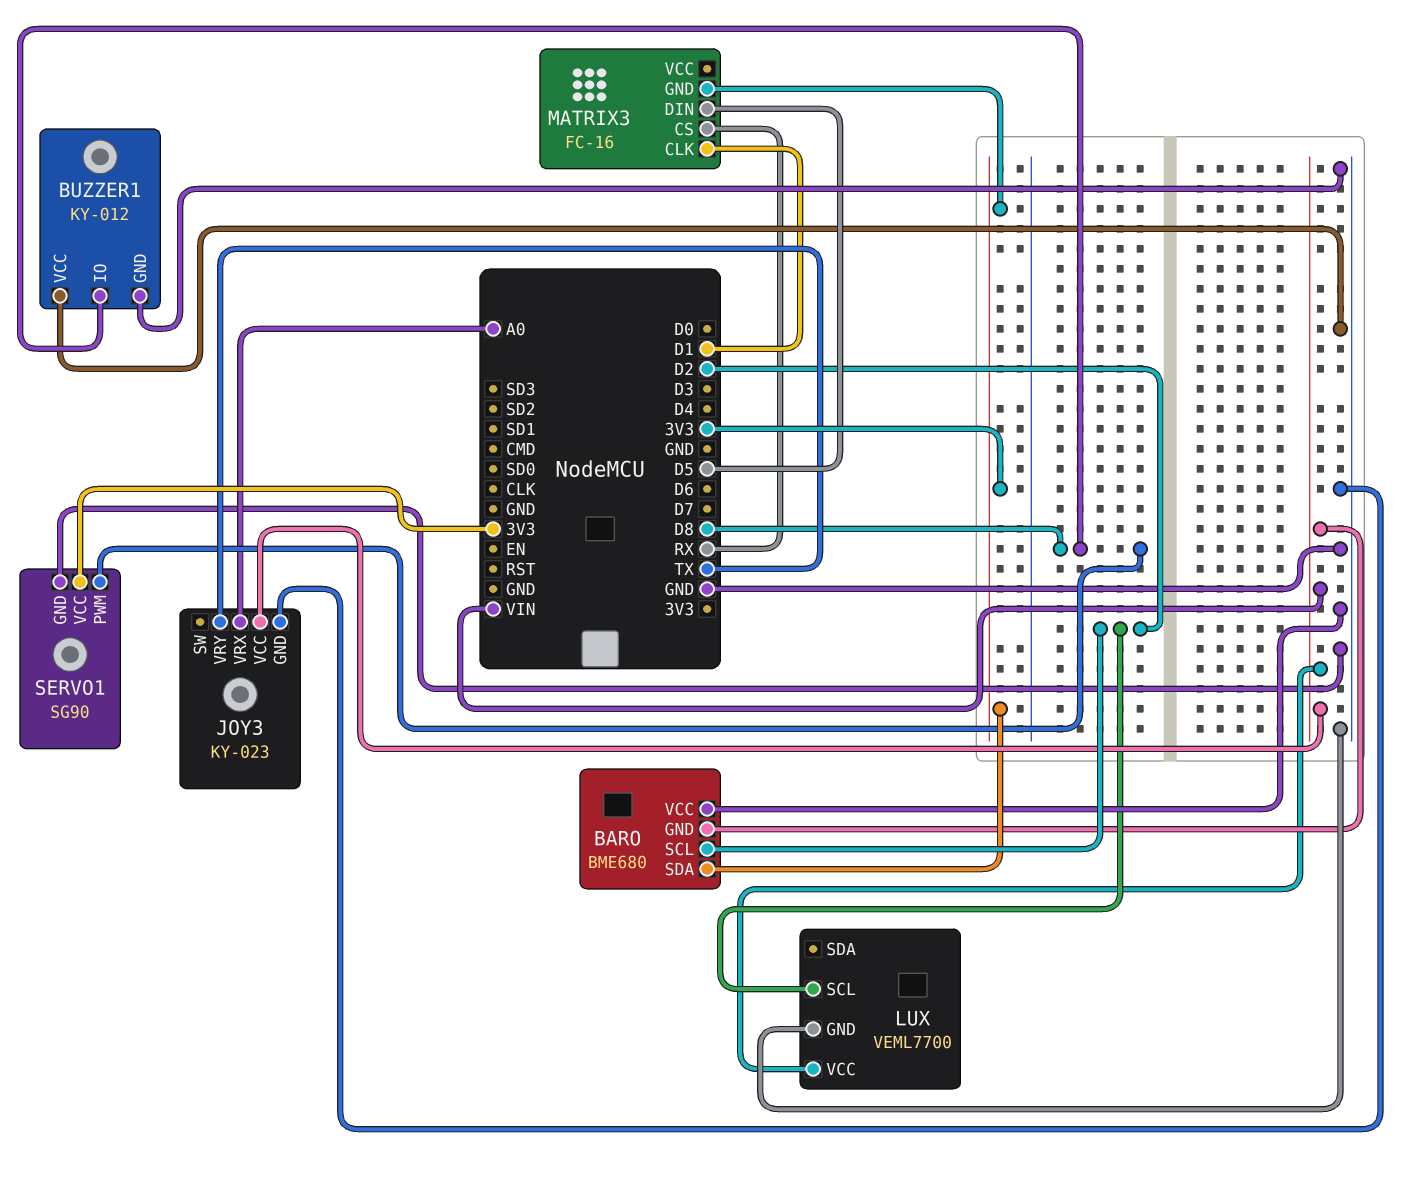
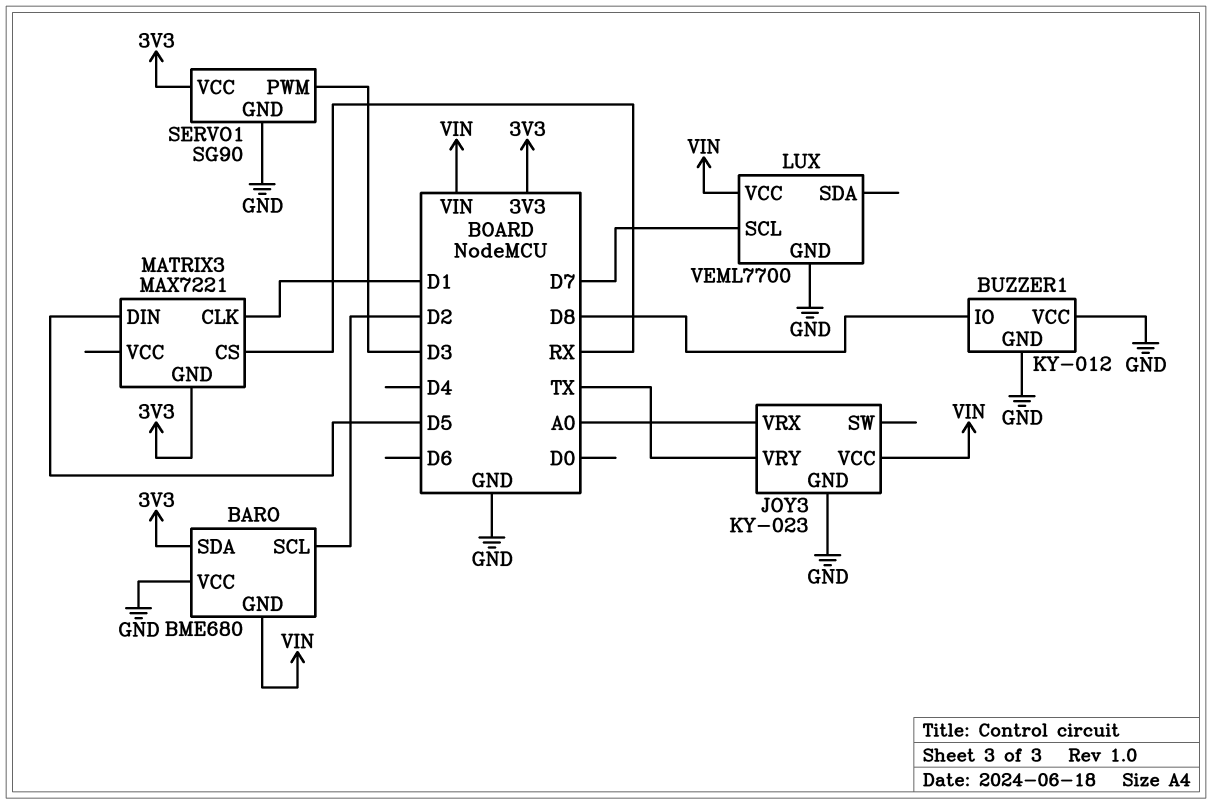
LUX pin SCL: D2 -> D7
MATRIX3: FC-16 -> MAX7221
SERVO1 pin PWM: D8 -> D3

